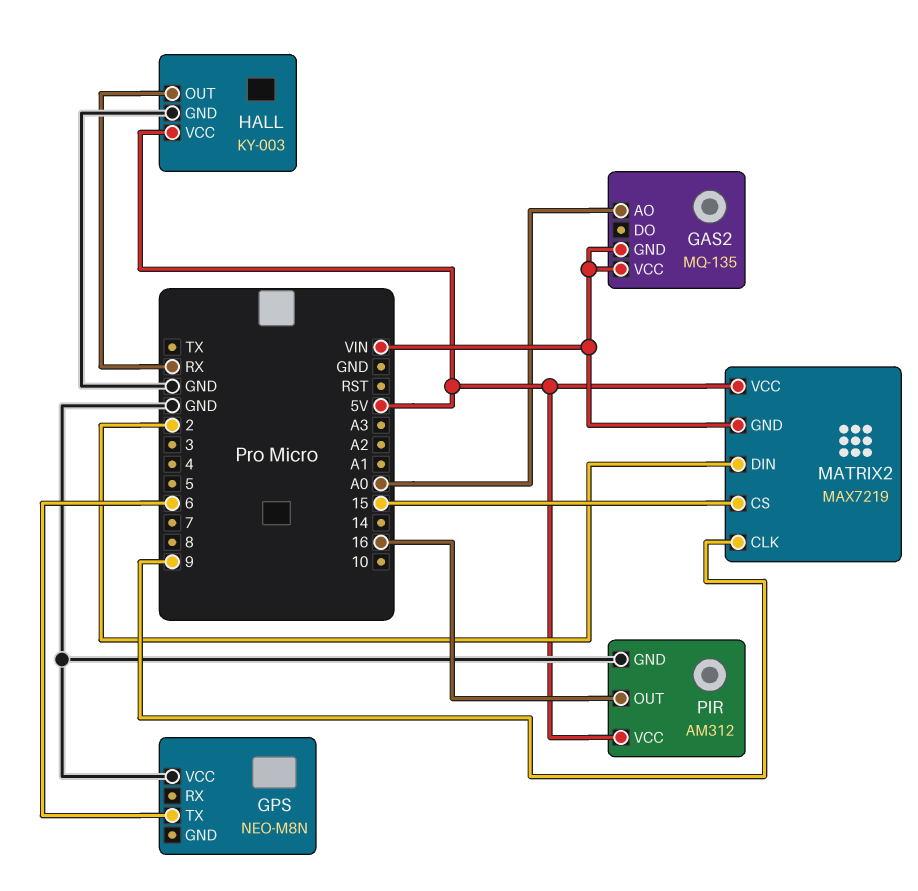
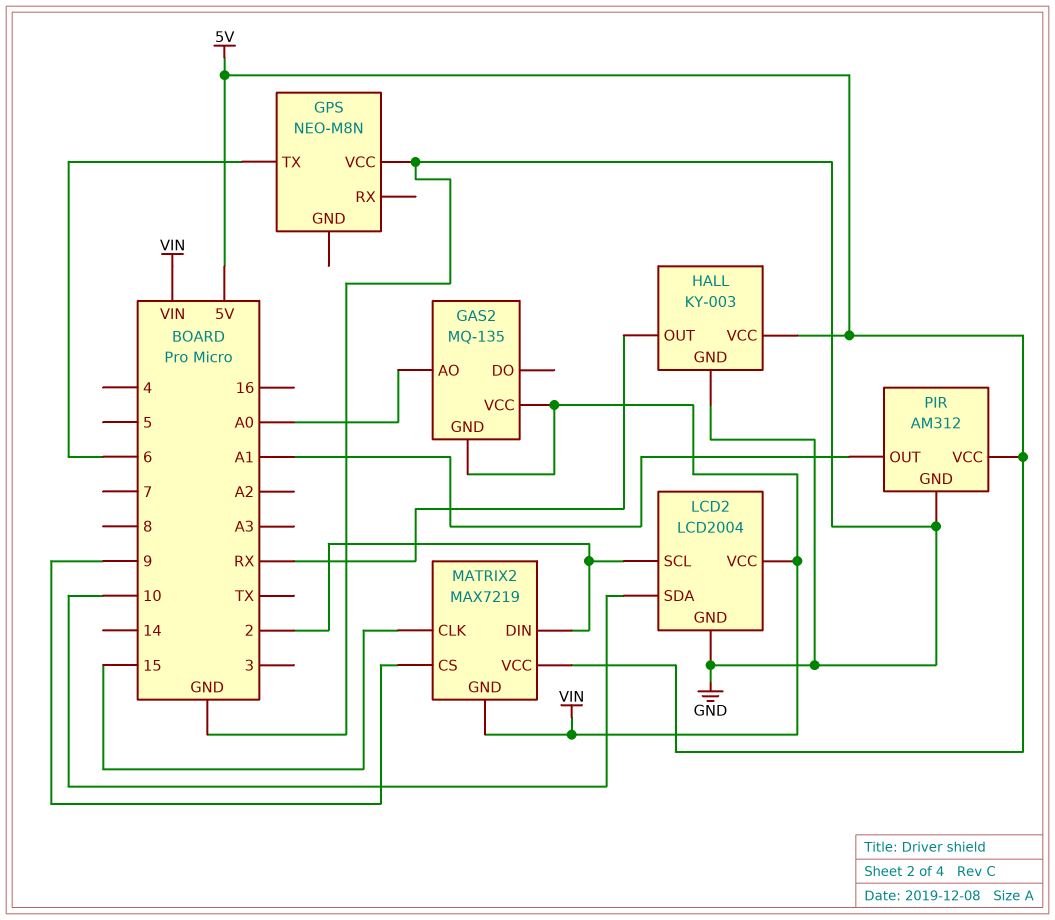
LCD2: none -> LCD2004
LCD2 pin GND: none -> GND
LCD2 pin SCL: none -> 2
LCD2 pin SDA: none -> 10
LCD2 pin VCC: none -> VIN
MATRIX2 pin CLK: 9 -> 15
MATRIX2 pin CS: 15 -> 9
PIR pin OUT: 16 -> A1

